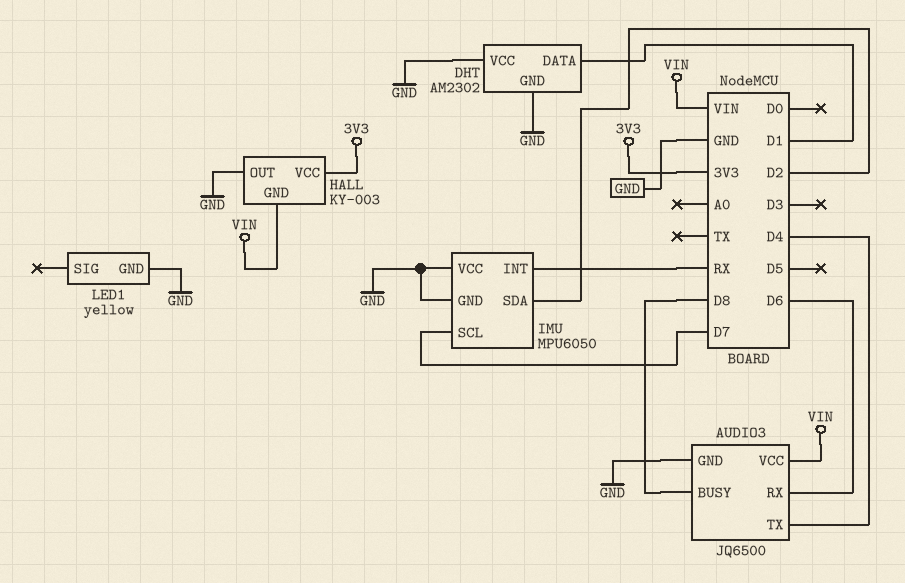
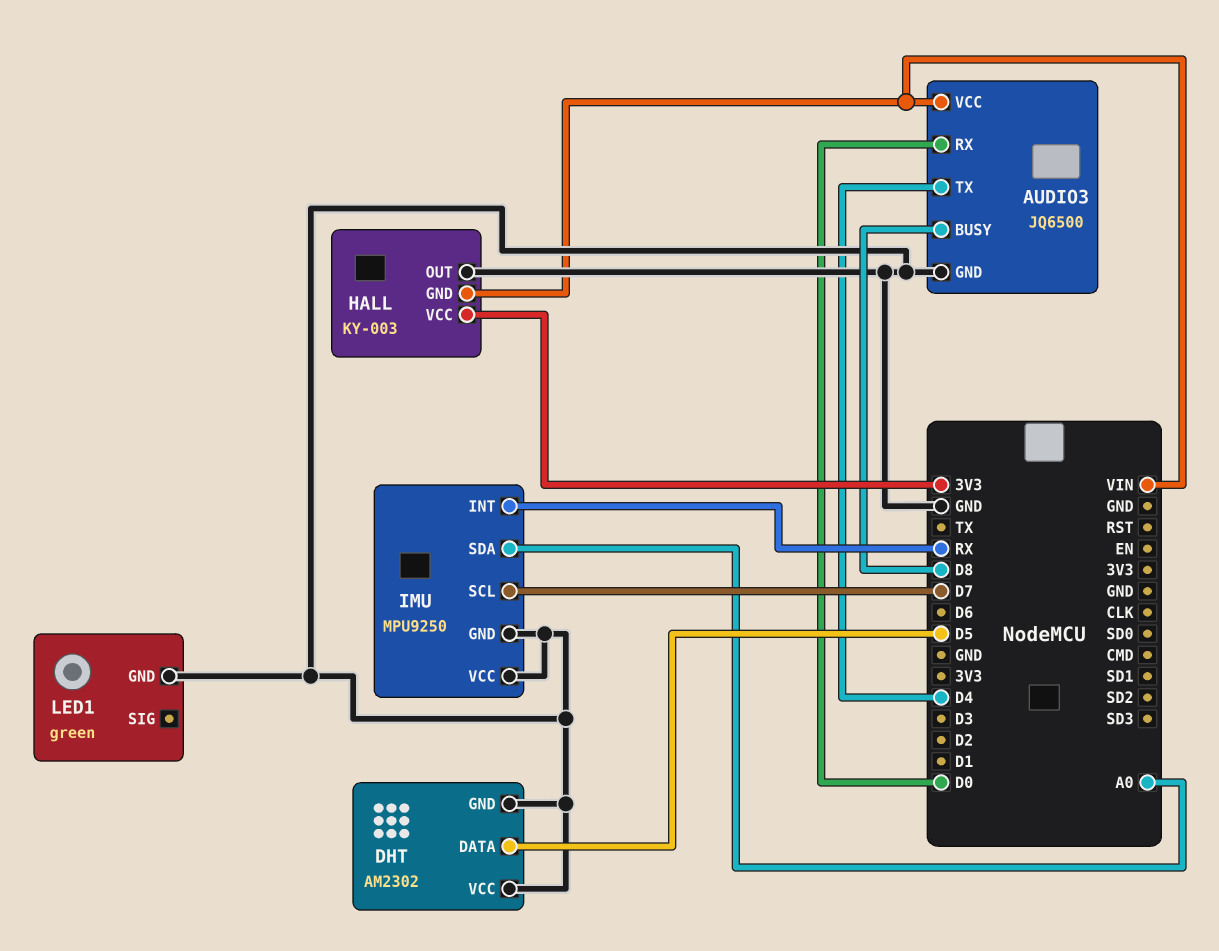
AUDIO3 pin RX: D6 -> D0
DHT pin DATA: D1 -> D5
IMU: MPU6050 -> MPU9250
IMU pin SDA: D2 -> A0
LED1: yellow -> green

